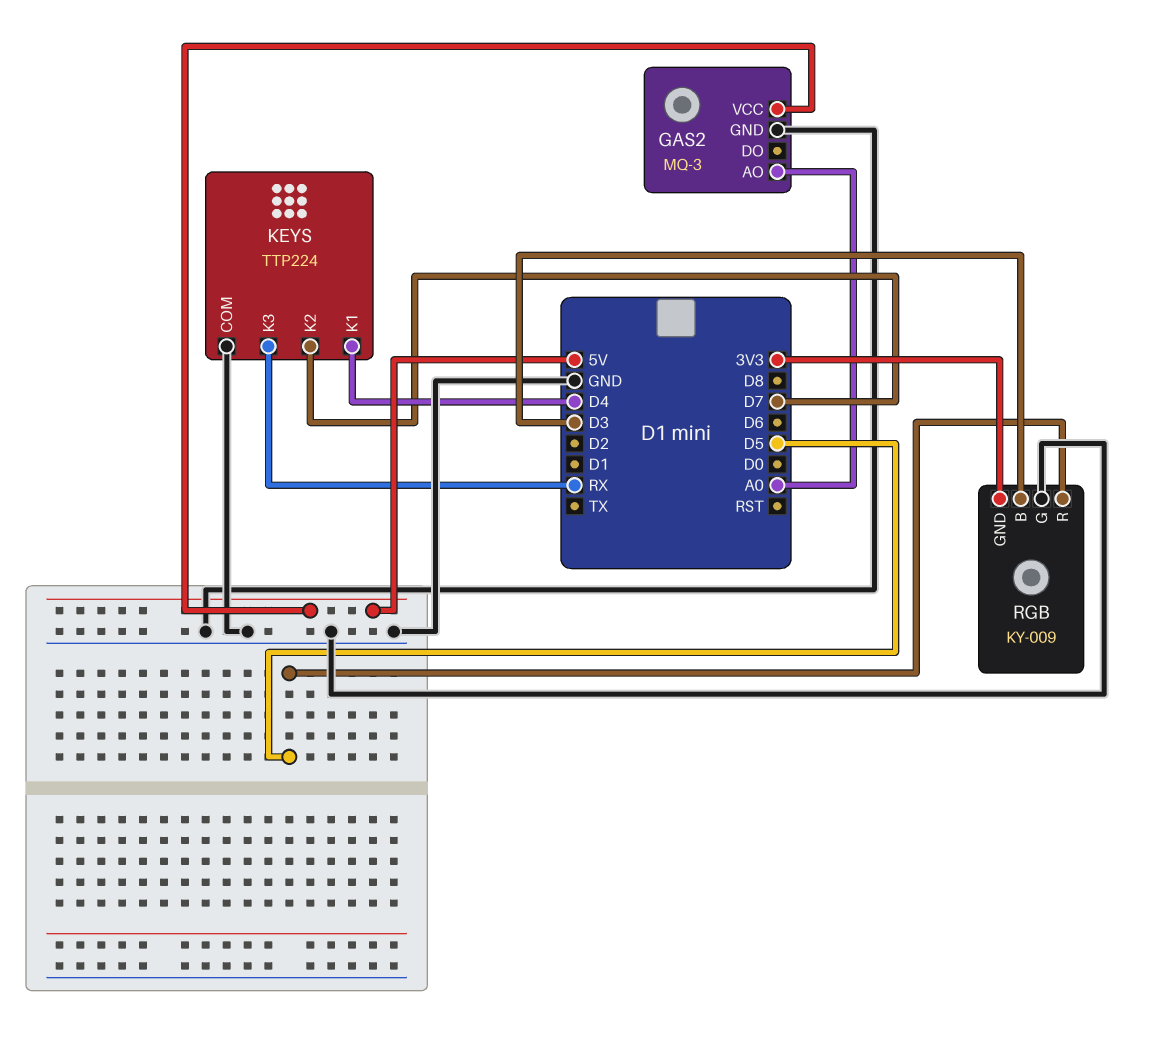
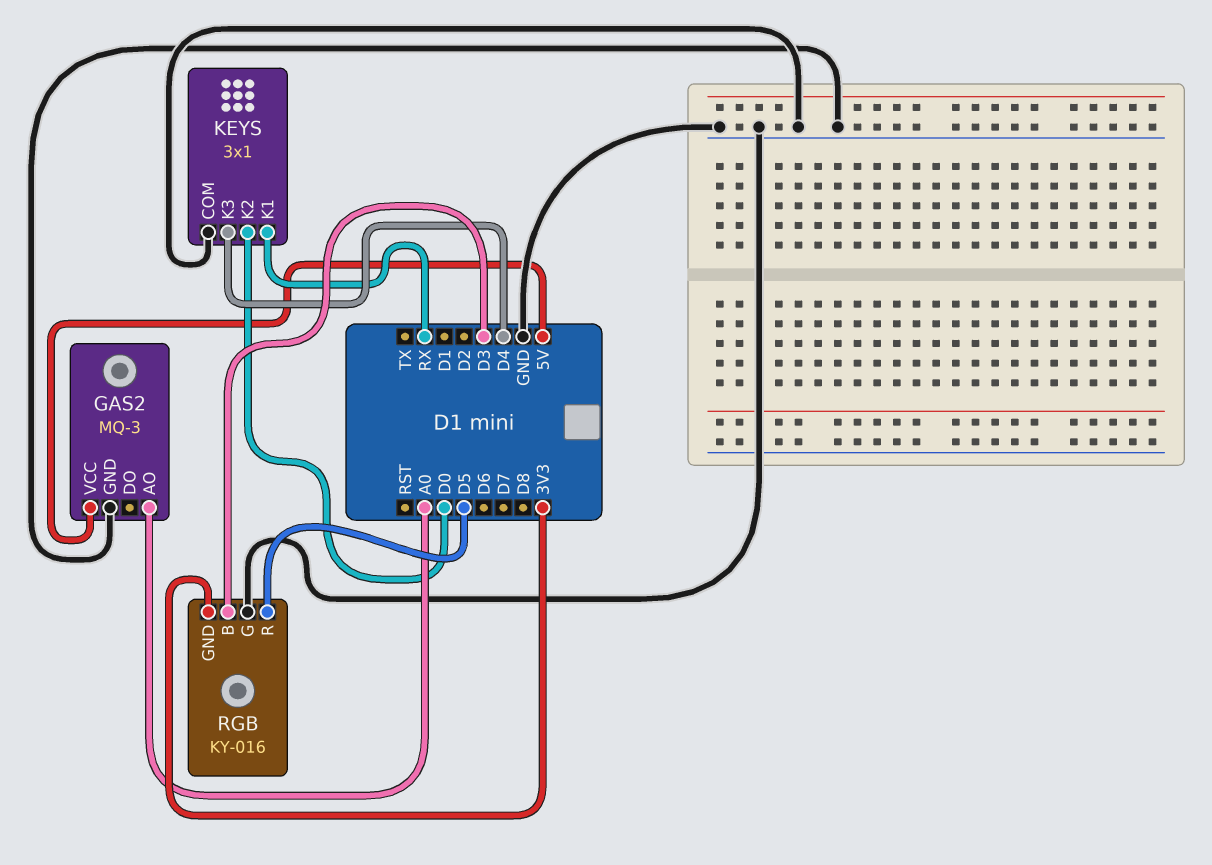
KEYS: TTP224 -> 3x1
KEYS pin K1: D4 -> RX
KEYS pin K2: D7 -> D0
KEYS pin K3: RX -> D4
RGB: KY-009 -> KY-016

